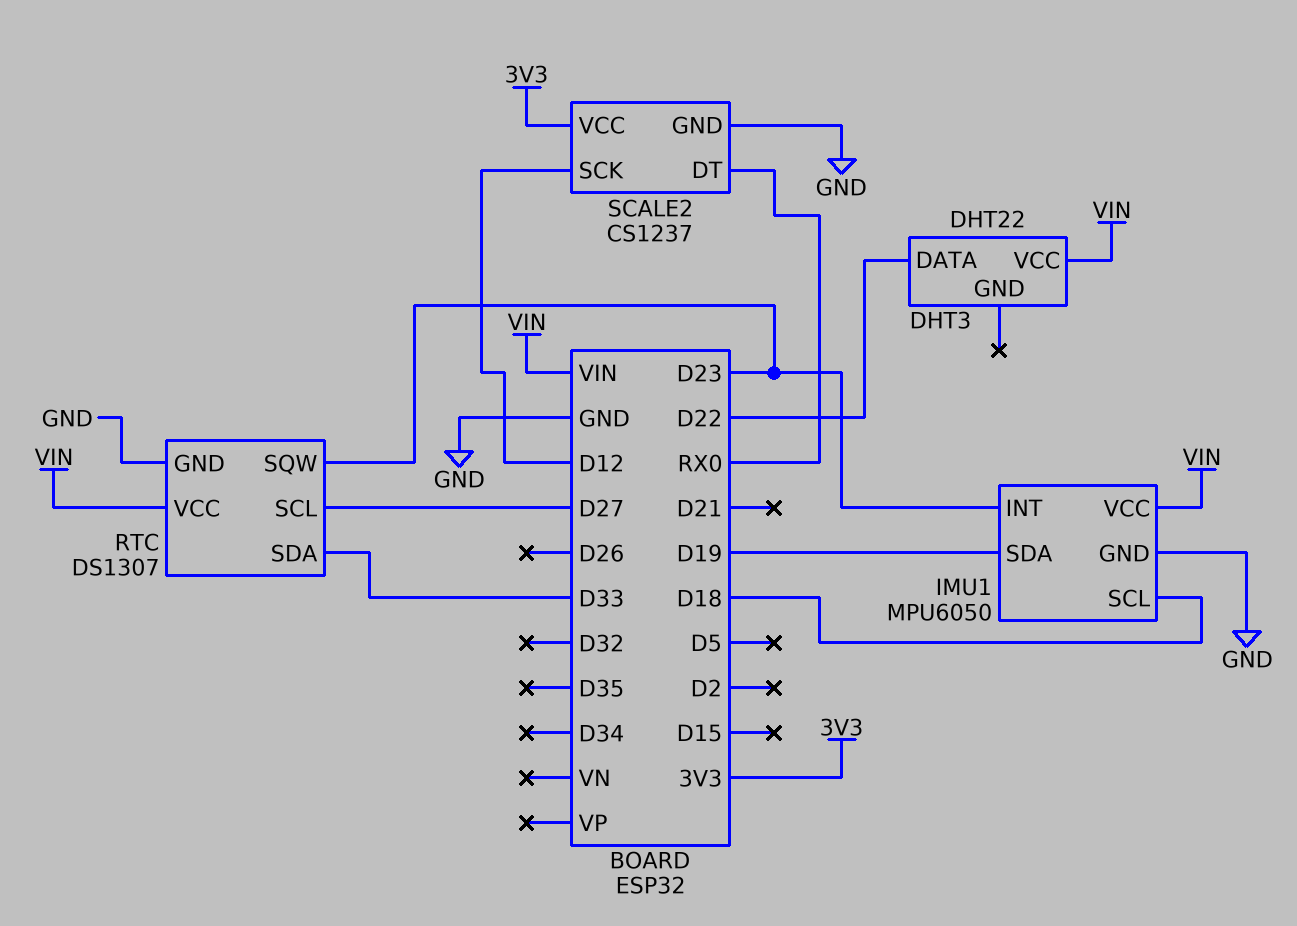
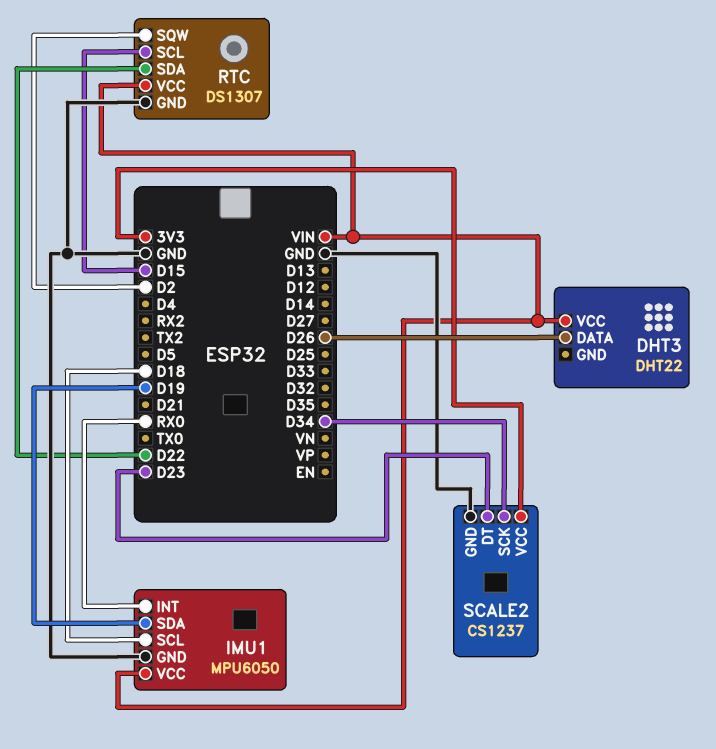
DHT3 pin DATA: D22 -> D26
IMU1 pin INT: D23 -> RX0
RTC pin SCL: D27 -> D15
RTC pin SDA: D33 -> D22
RTC pin SQW: D23 -> D2
SCALE2 pin DT: RX0 -> D23
SCALE2 pin SCK: D12 -> D34

